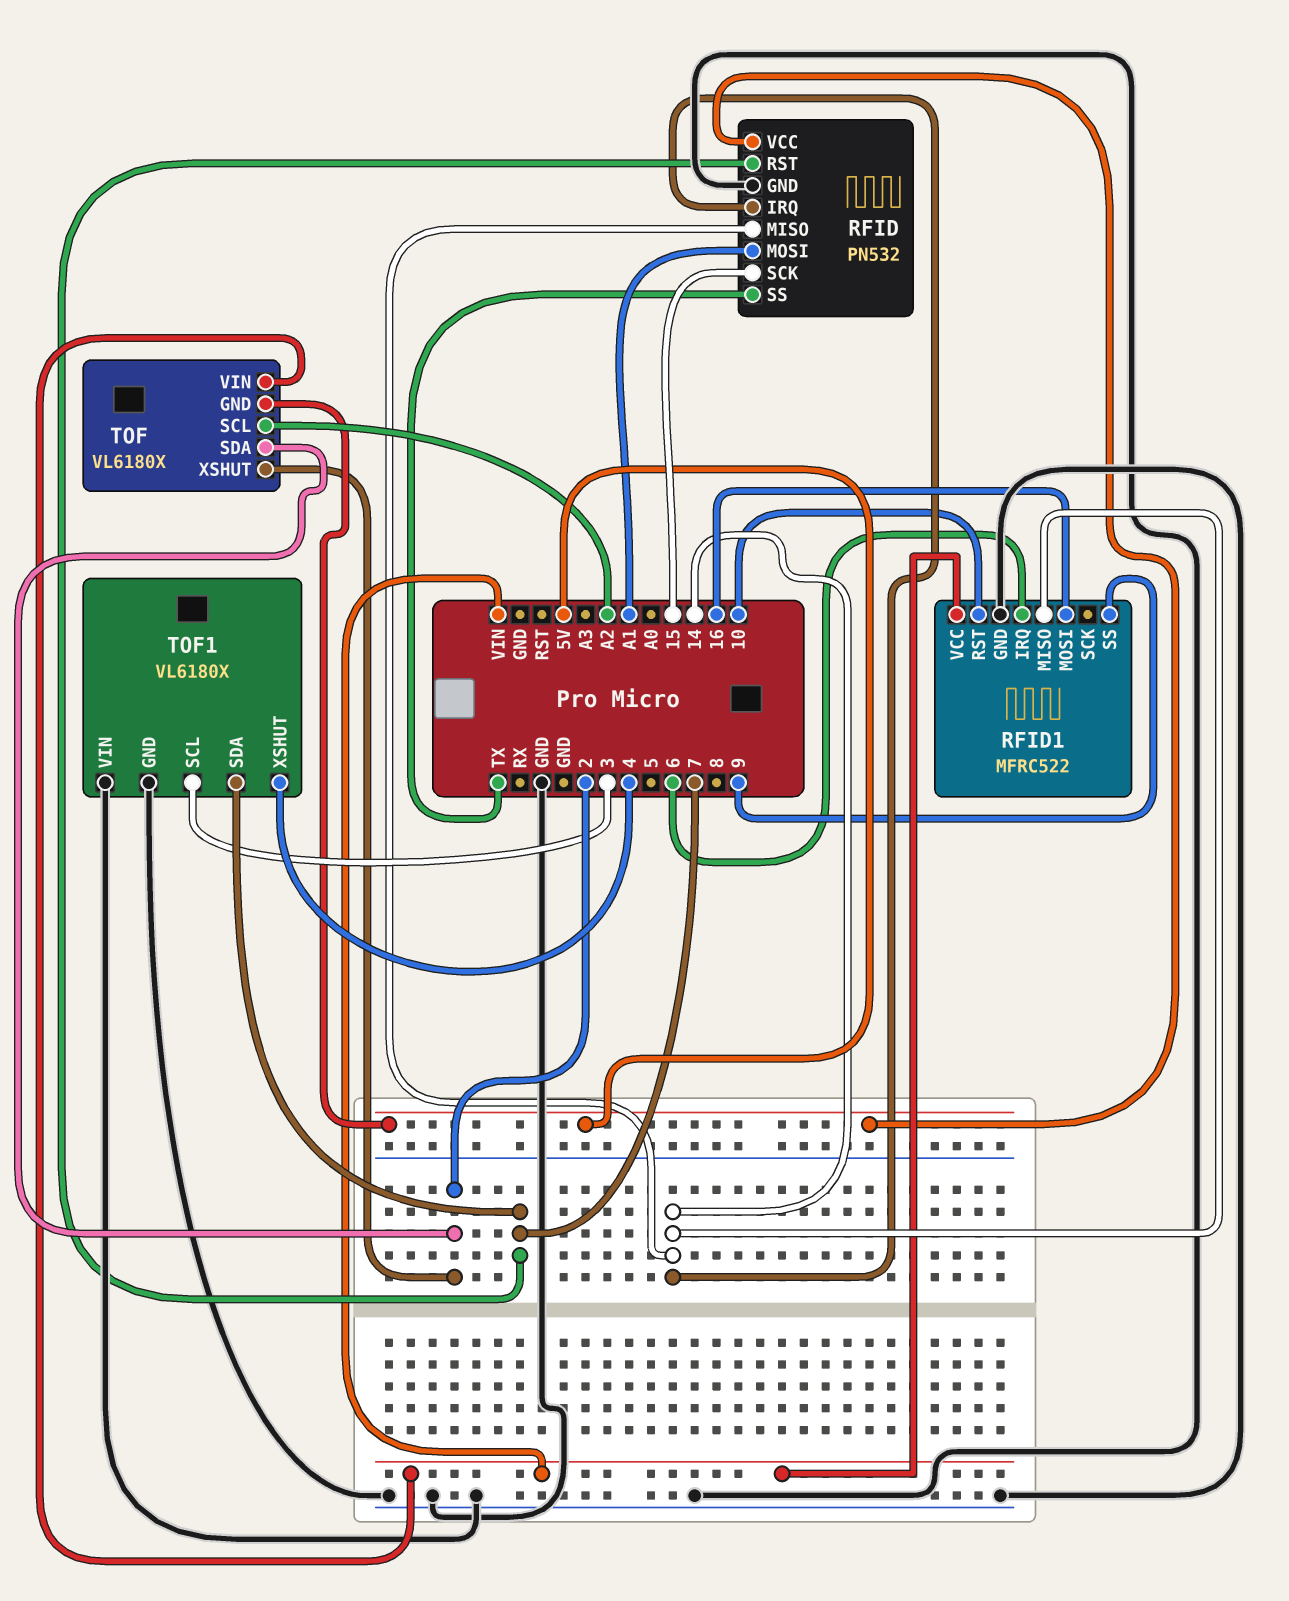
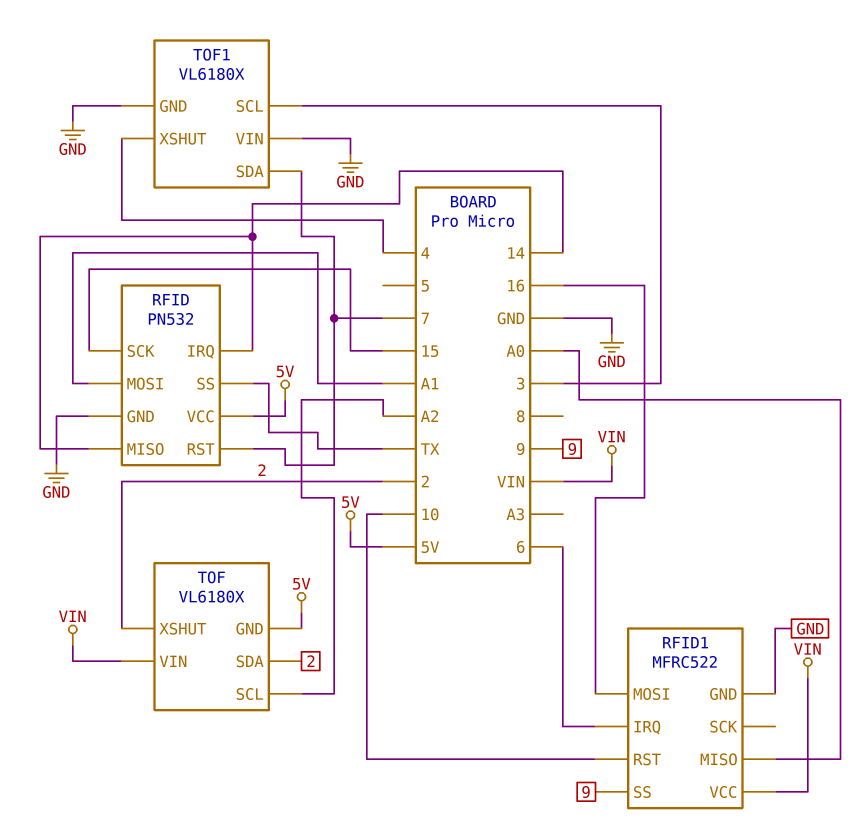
RFID1 pin MISO: 14 -> A0

